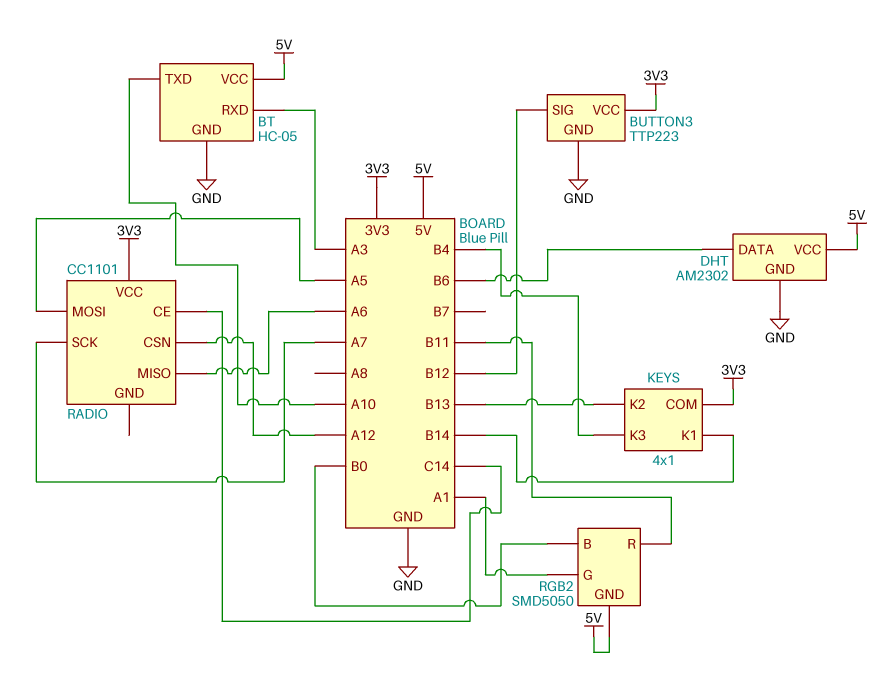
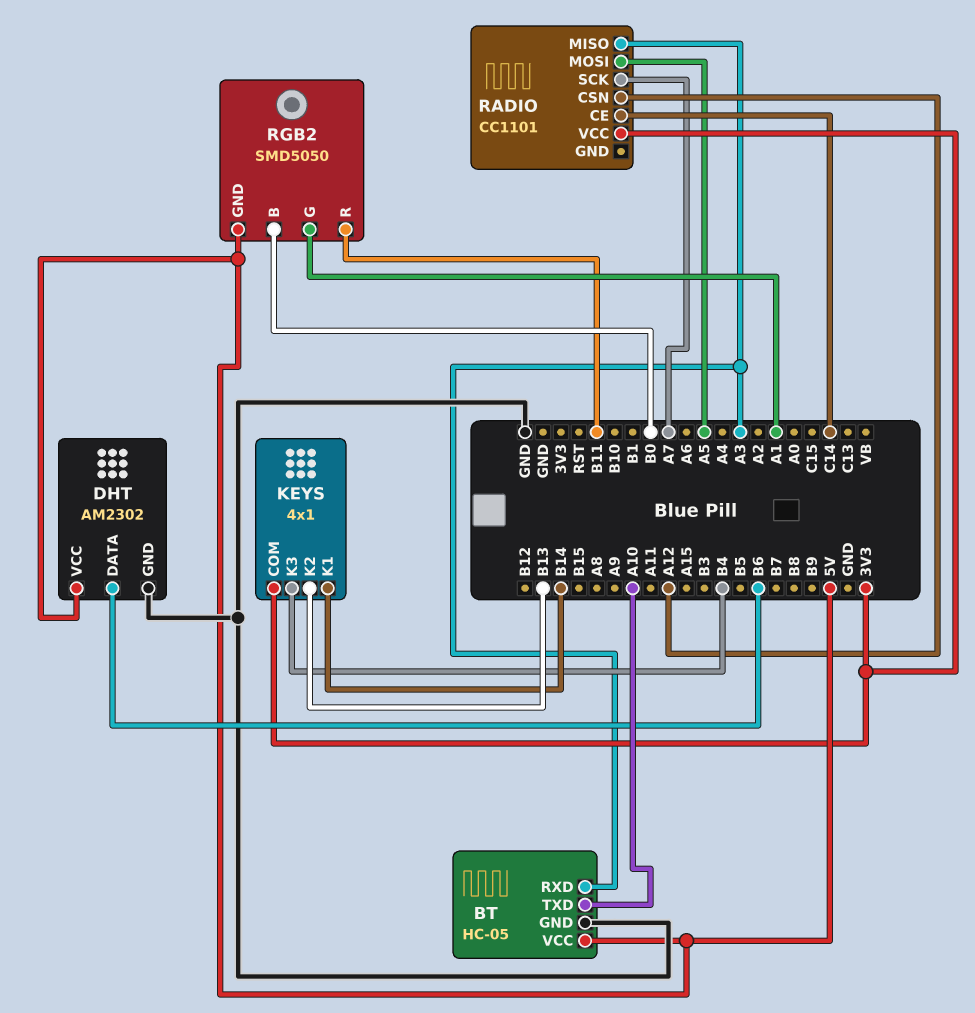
BUTTON3: TTP223 -> none
BUTTON3 pin GND: GND -> none
BUTTON3 pin SIG: B12 -> none
BUTTON3 pin VCC: 3V3 -> none
RADIO pin MISO: A6 -> A3

